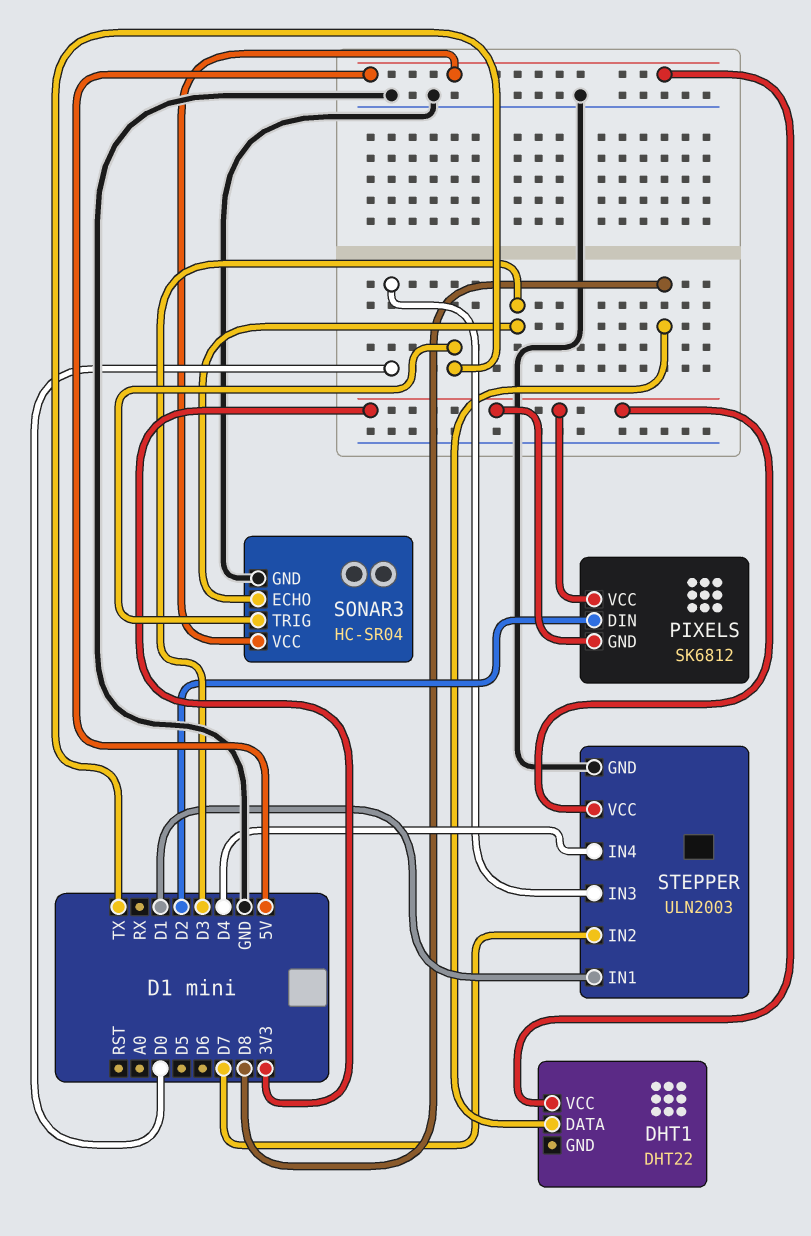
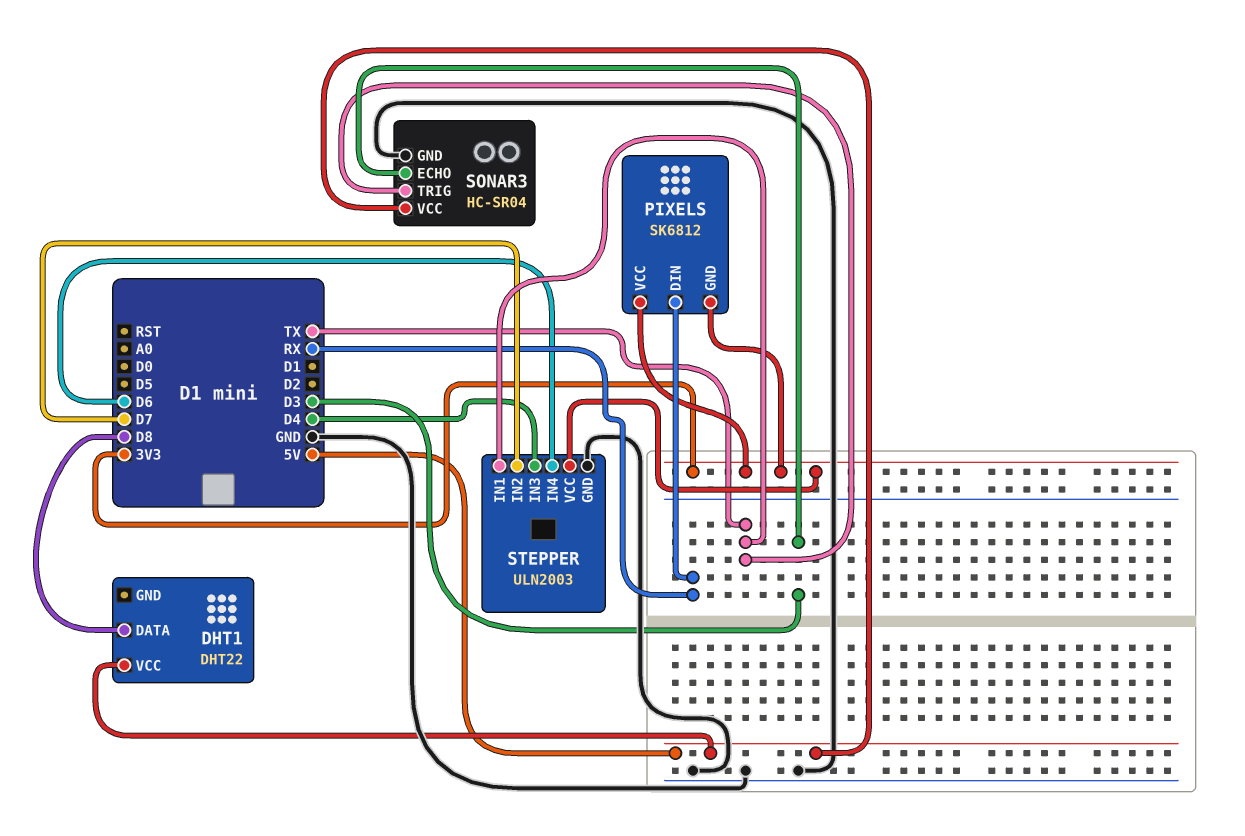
PIXELS pin DIN: D2 -> RX
STEPPER pin IN1: D1 -> TX
STEPPER pin IN3: D0 -> D4
STEPPER pin IN4: D4 -> D6

